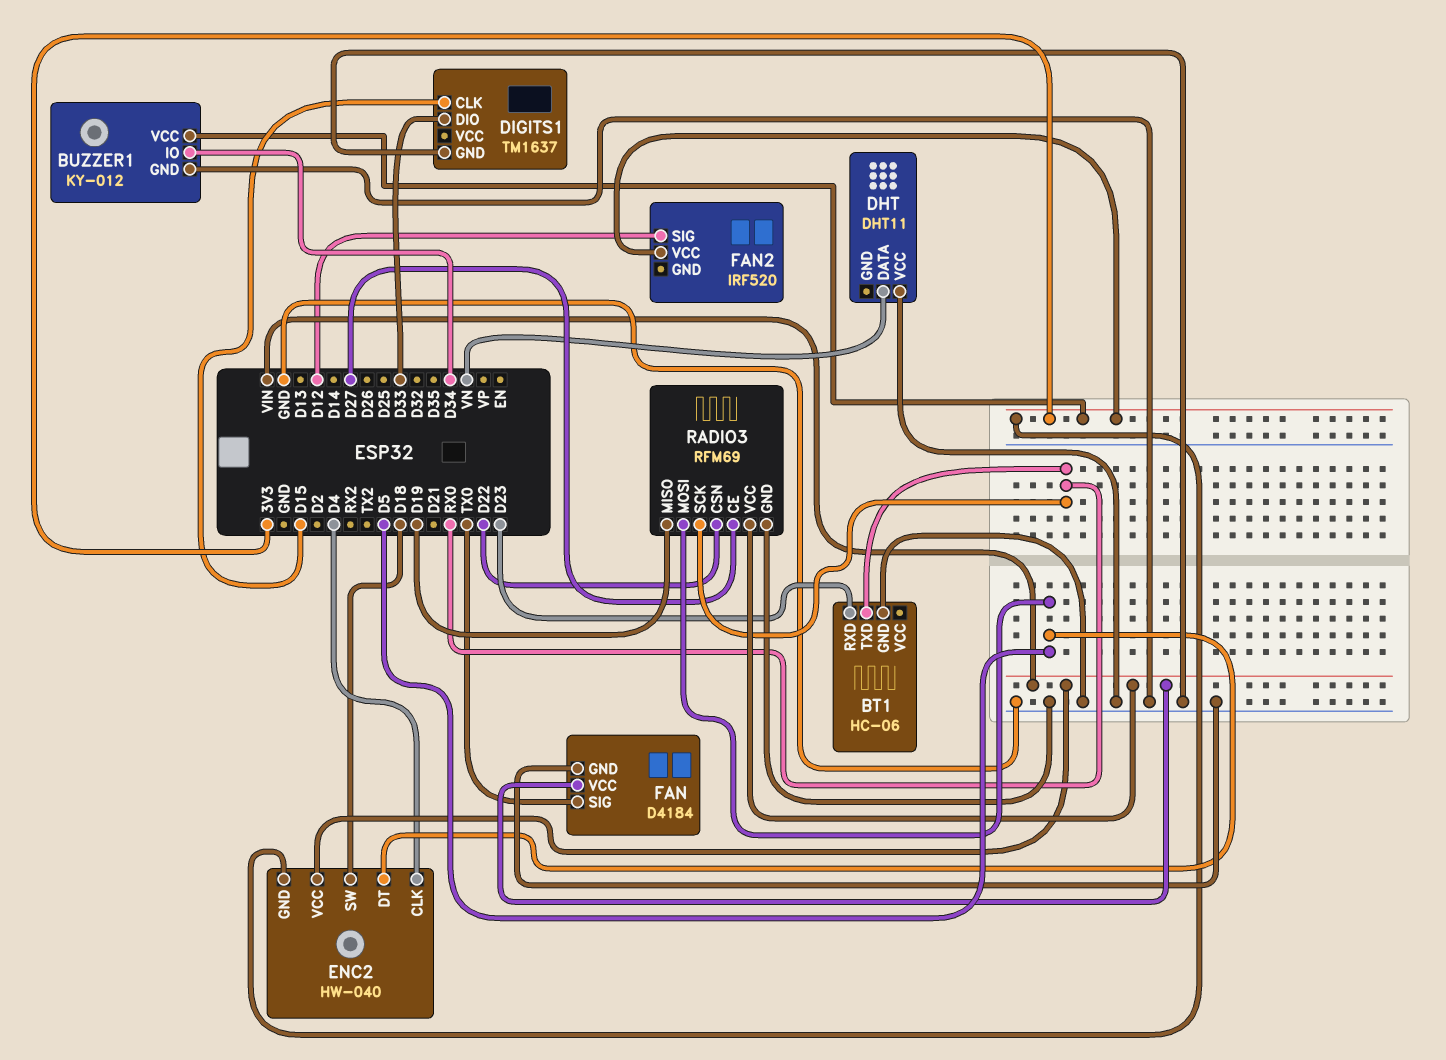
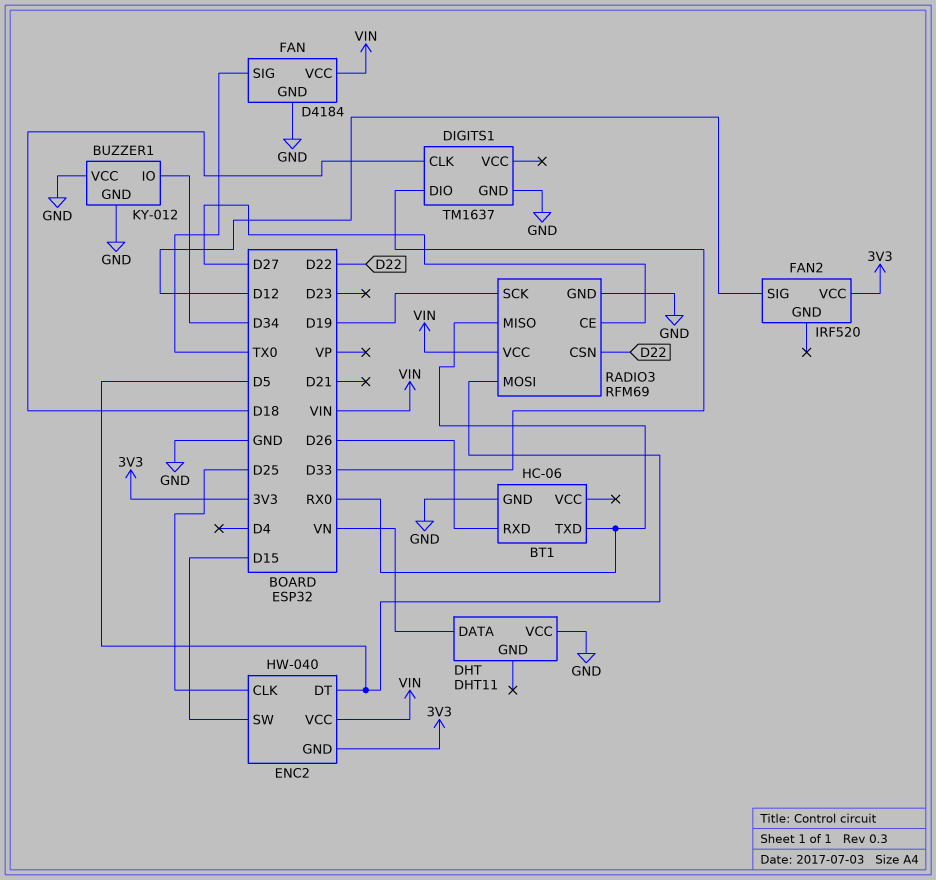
BT1 pin RXD: D23 -> D26
BUZZER1 pin VCC: 3V3 -> GND
DIGITS1 pin CLK: D15 -> D18
ENC2 pin CLK: D4 -> D25
ENC2 pin SW: D18 -> D15
RADIO3 pin MISO: D19 -> RX0
RADIO3 pin SCK: RX0 -> D19

